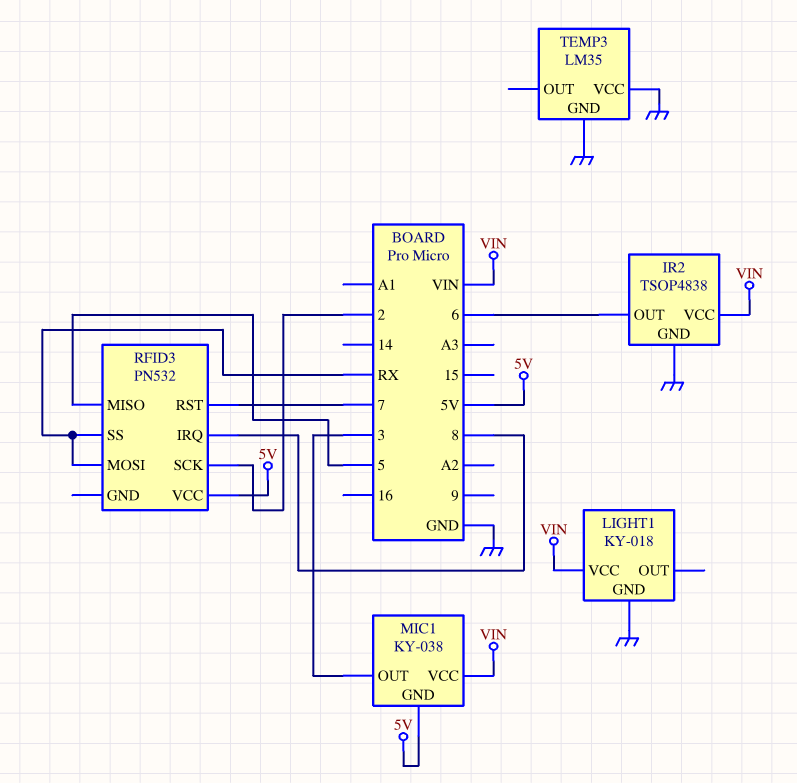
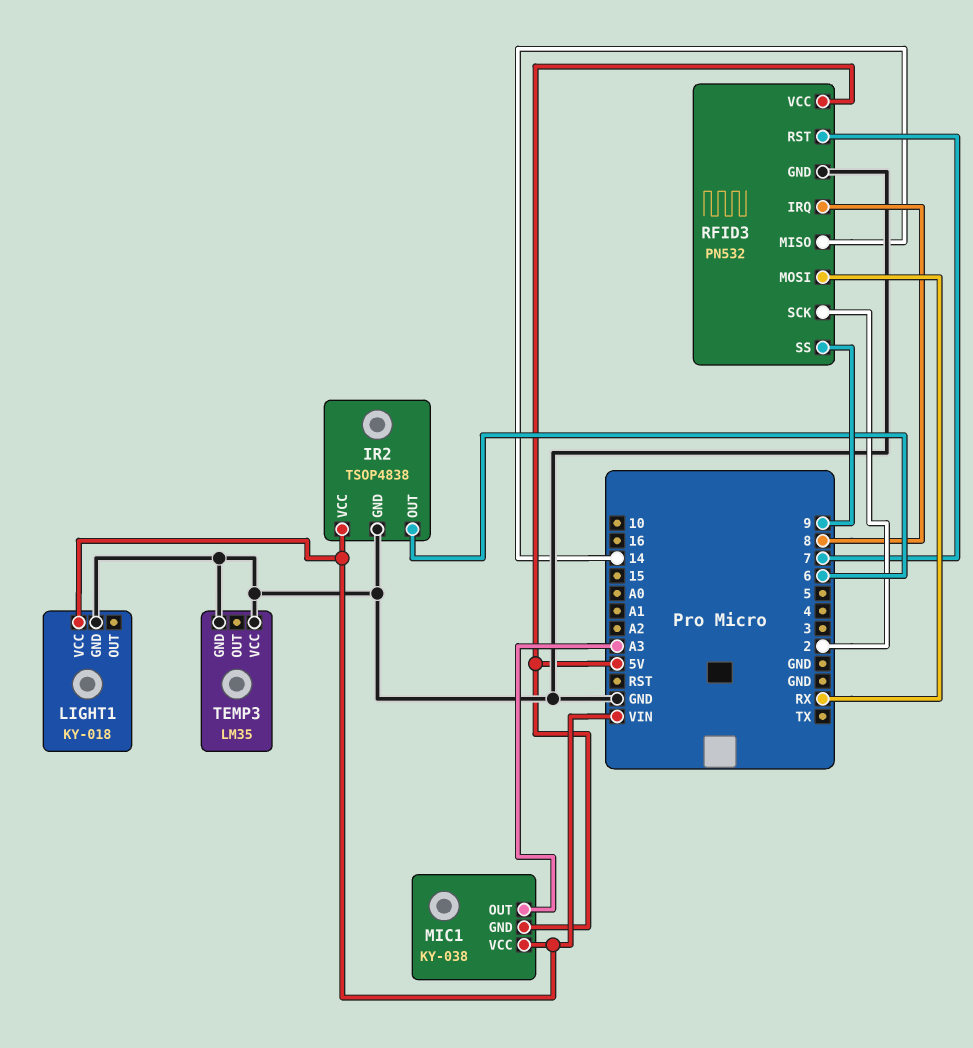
MIC1 pin OUT: 3 -> A3
RFID3 pin GND: none -> GND
RFID3 pin MISO: 5 -> 14
RFID3 pin SS: RX -> 9

